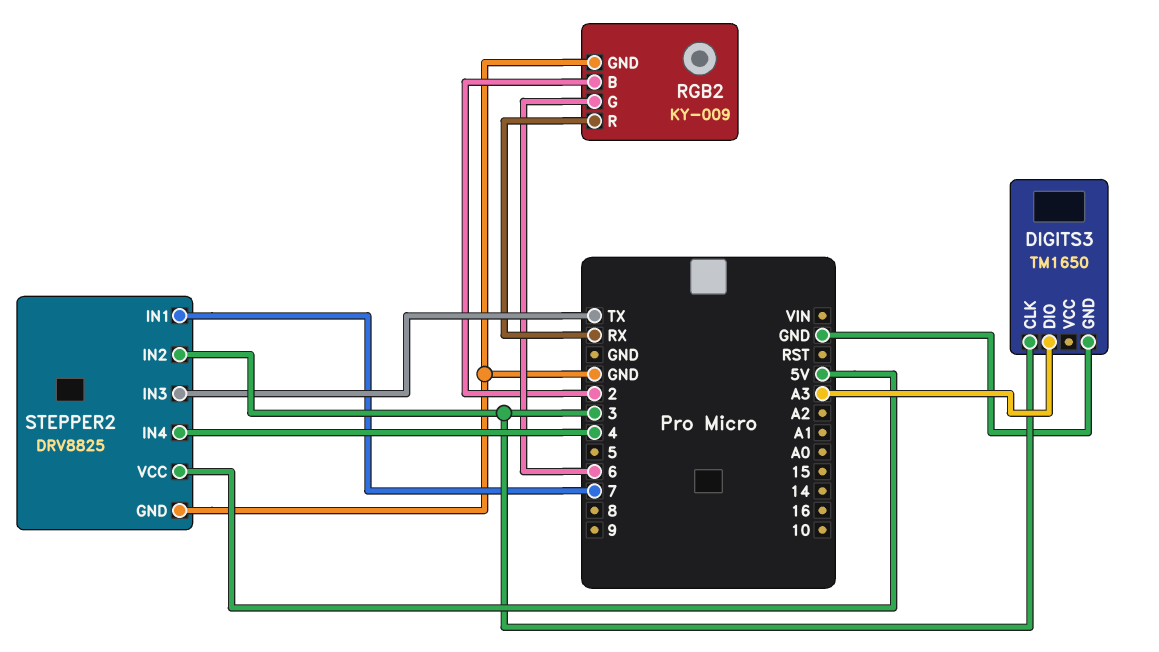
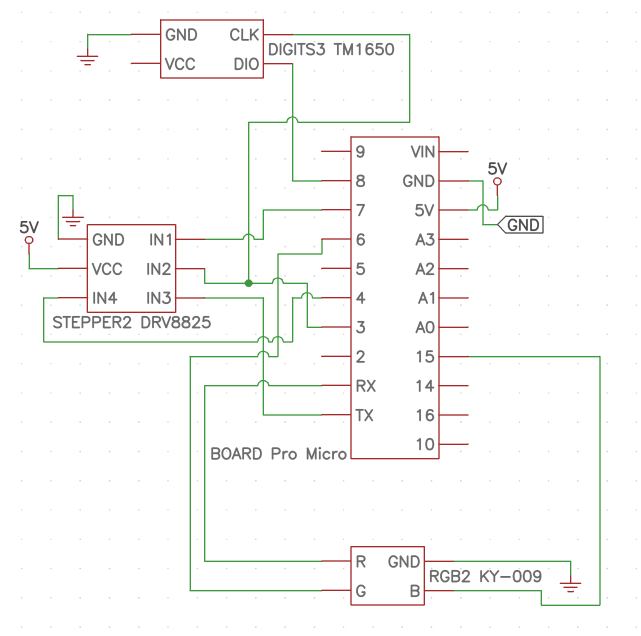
DIGITS3 pin DIO: A3 -> 8
RGB2 pin B: 2 -> 15

